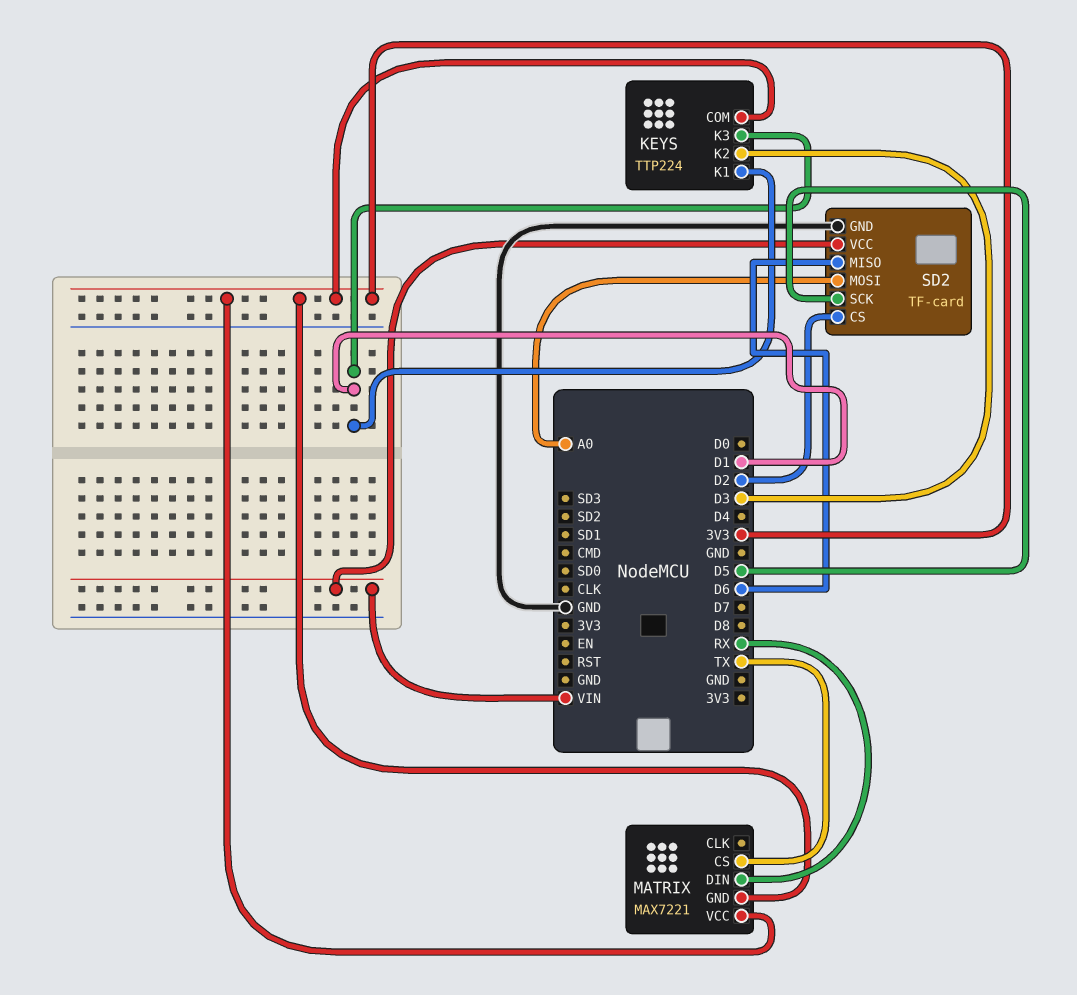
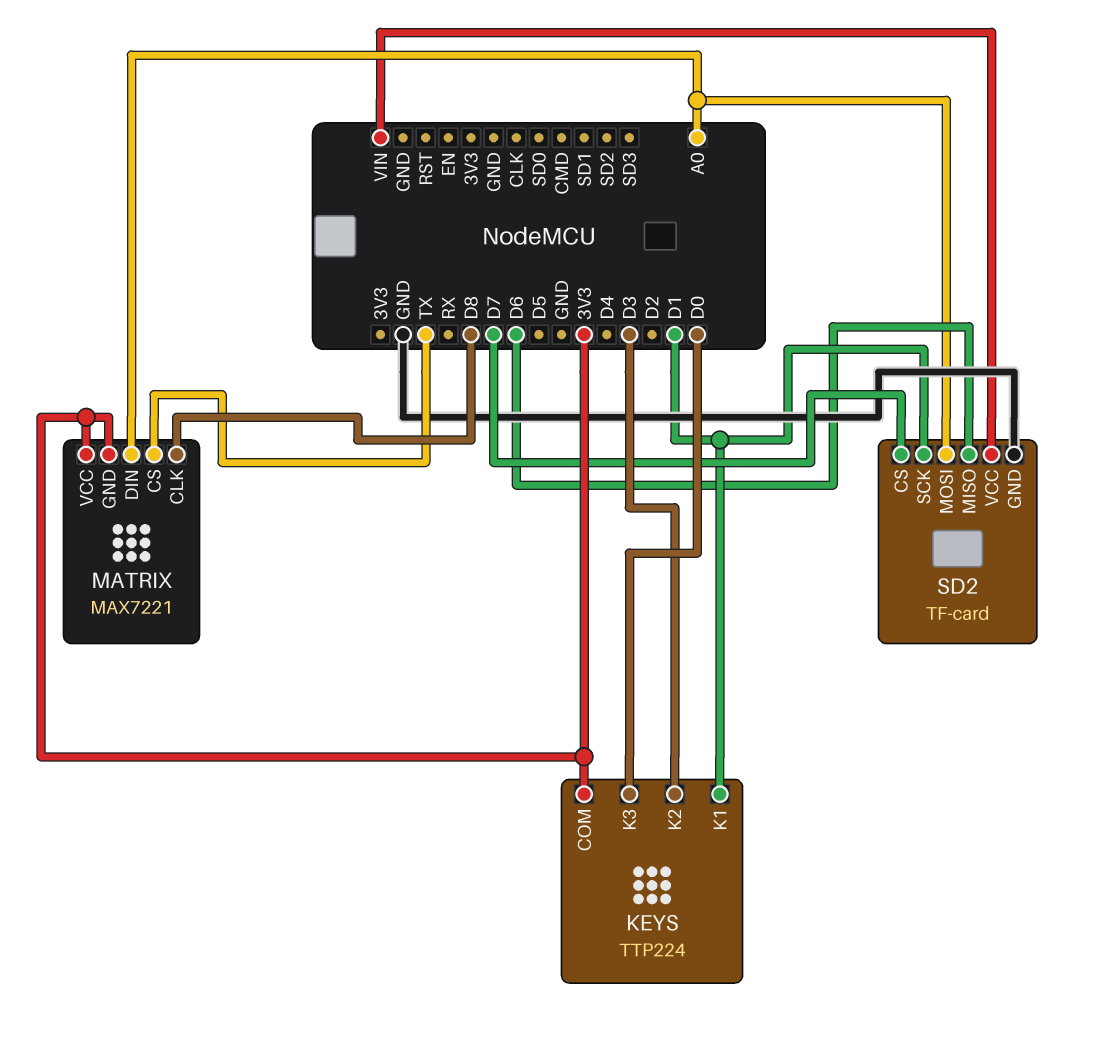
KEYS pin K3: D1 -> D0
MATRIX pin CLK: none -> D8
MATRIX pin DIN: RX -> A0
SD2 pin CS: D2 -> D7
SD2 pin SCK: D5 -> D1

